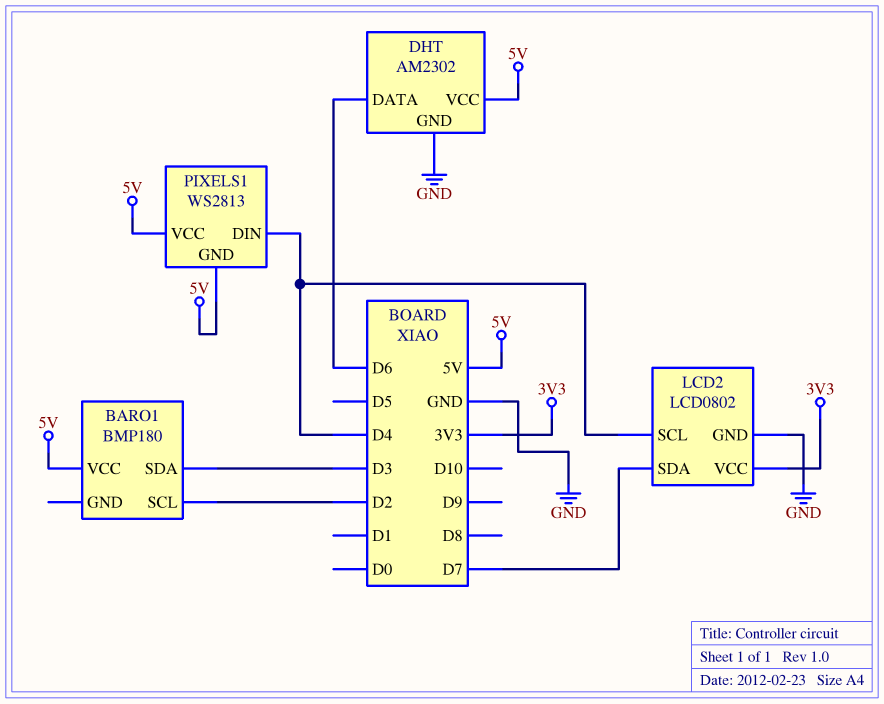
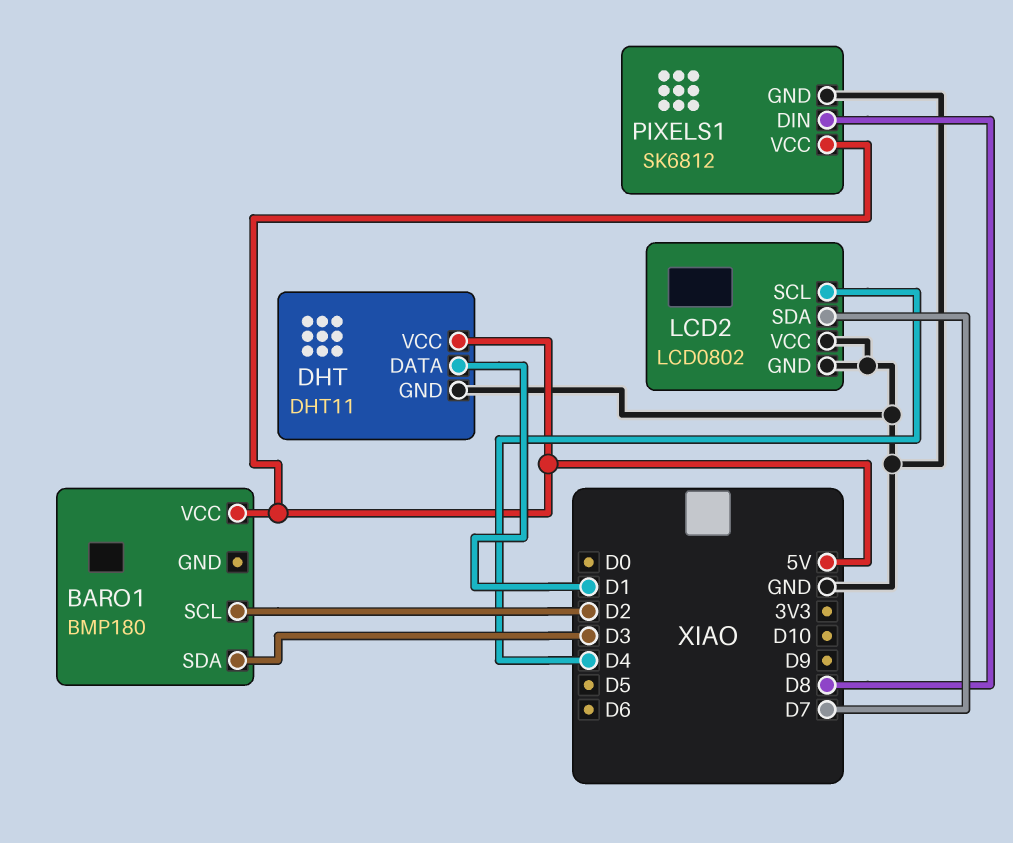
DHT: AM2302 -> DHT11
DHT pin DATA: D6 -> D1
LCD2 pin VCC: 3V3 -> GND
PIXELS1: WS2813 -> SK6812
PIXELS1 pin DIN: D4 -> D8
PIXELS1 pin GND: 5V -> GND

